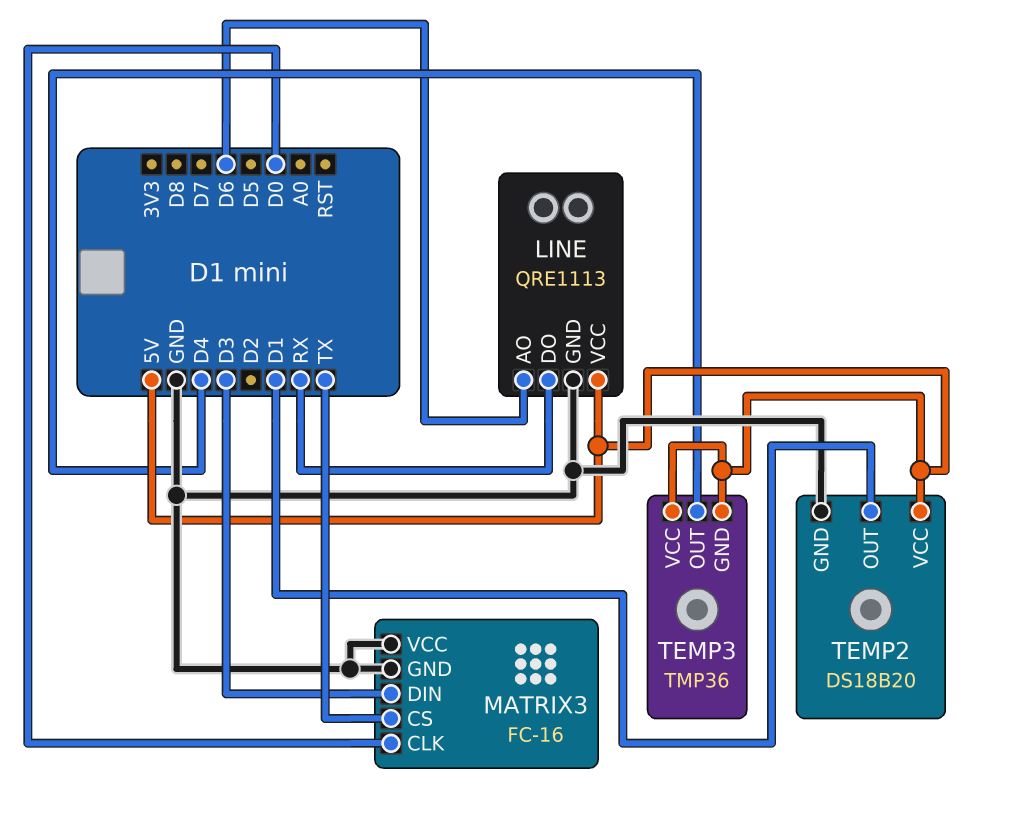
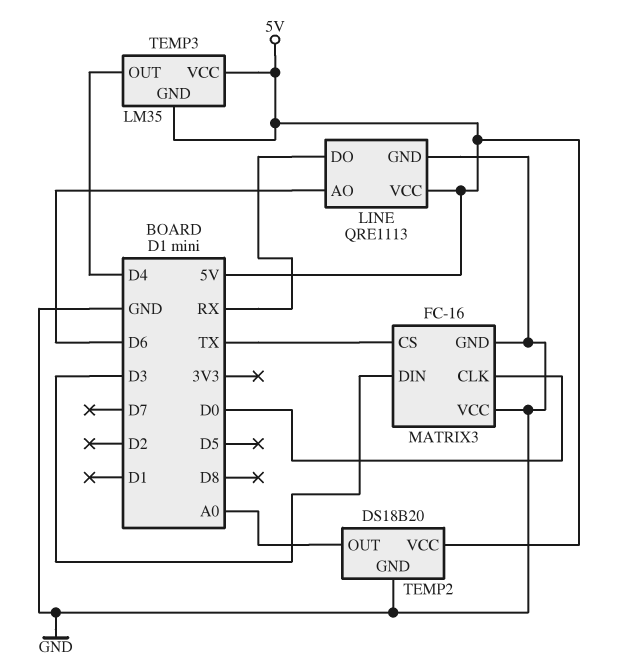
TEMP2 pin OUT: D1 -> A0
TEMP3: TMP36 -> LM35

